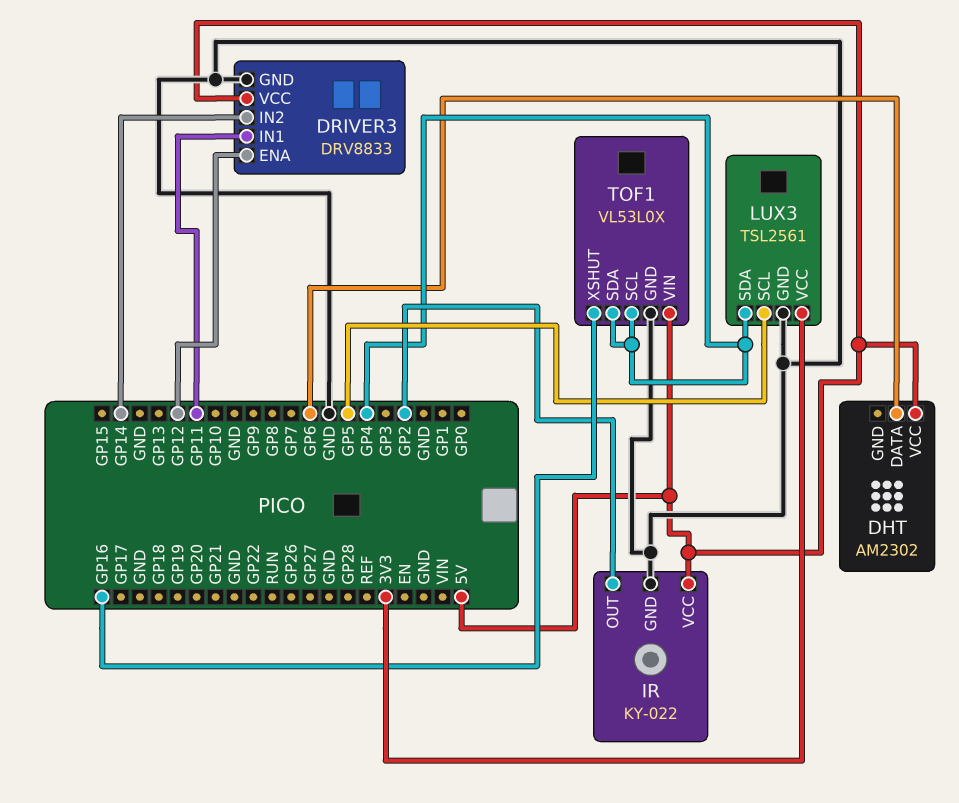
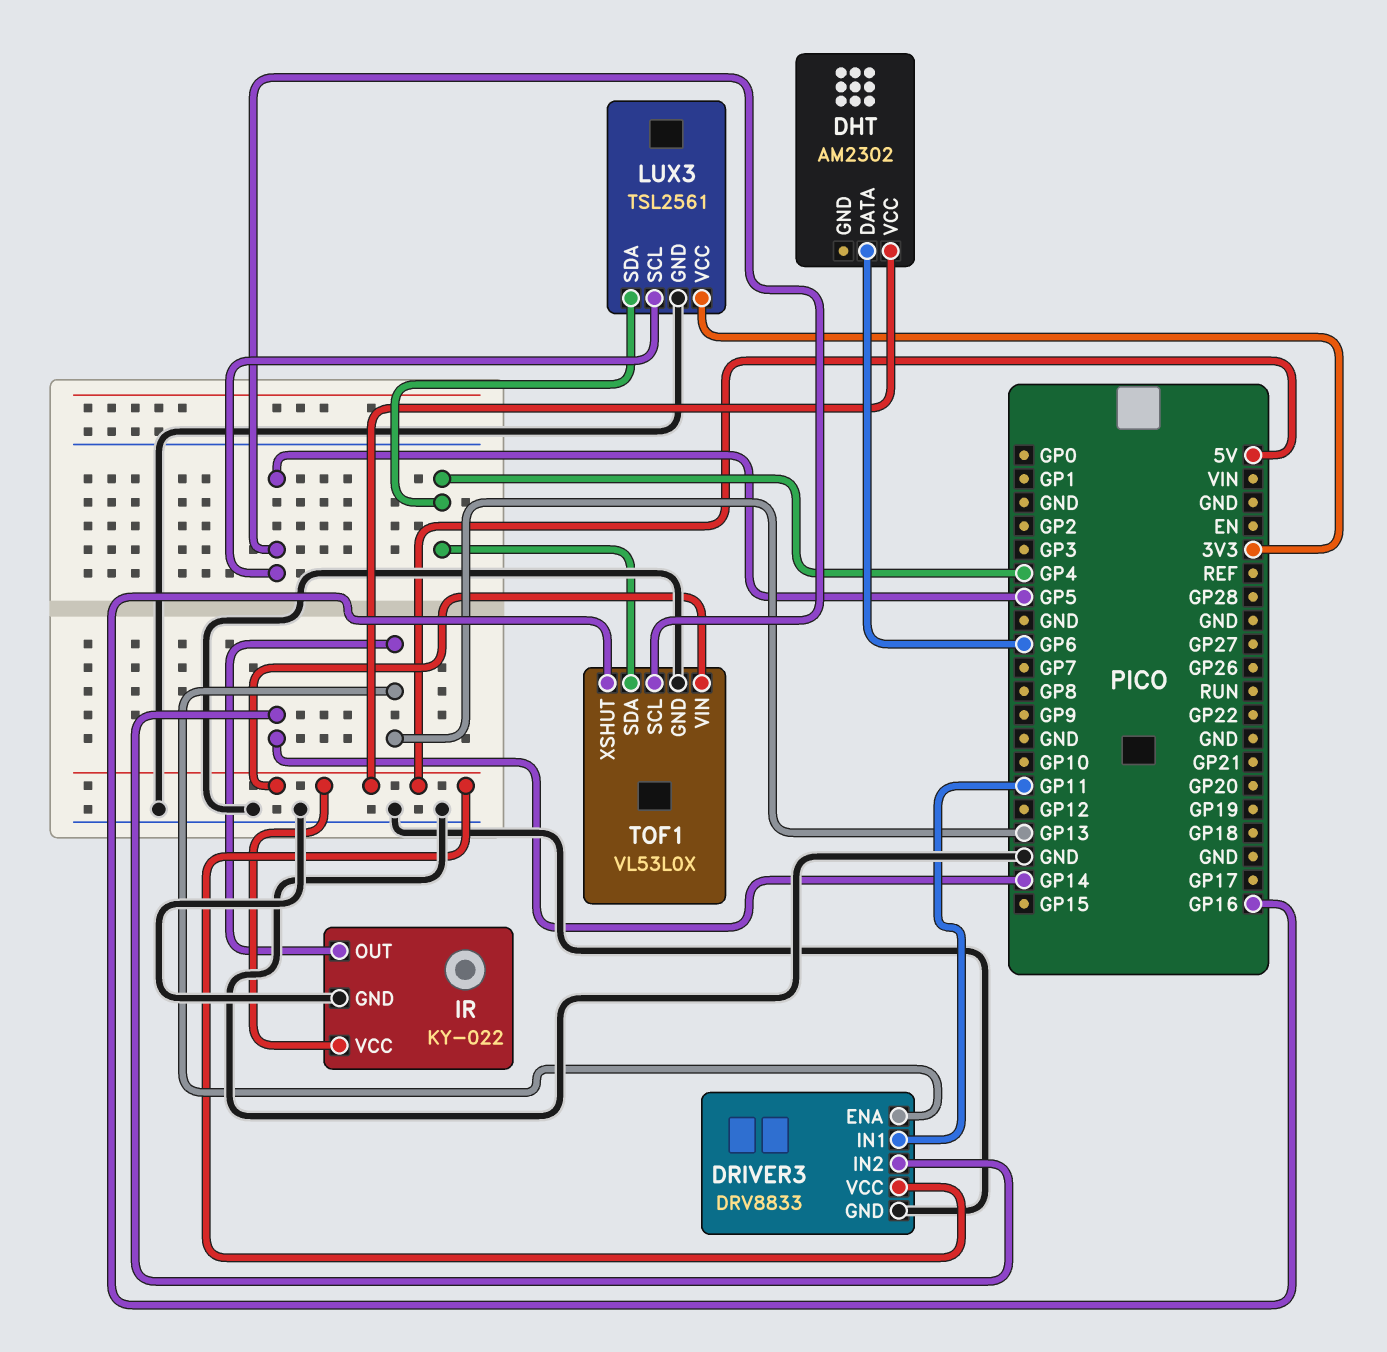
DRIVER3 pin ENA: GP12 -> GP13
IR pin OUT: GP2 -> GP13
TOF1 pin SCL: GP4 -> GP5

